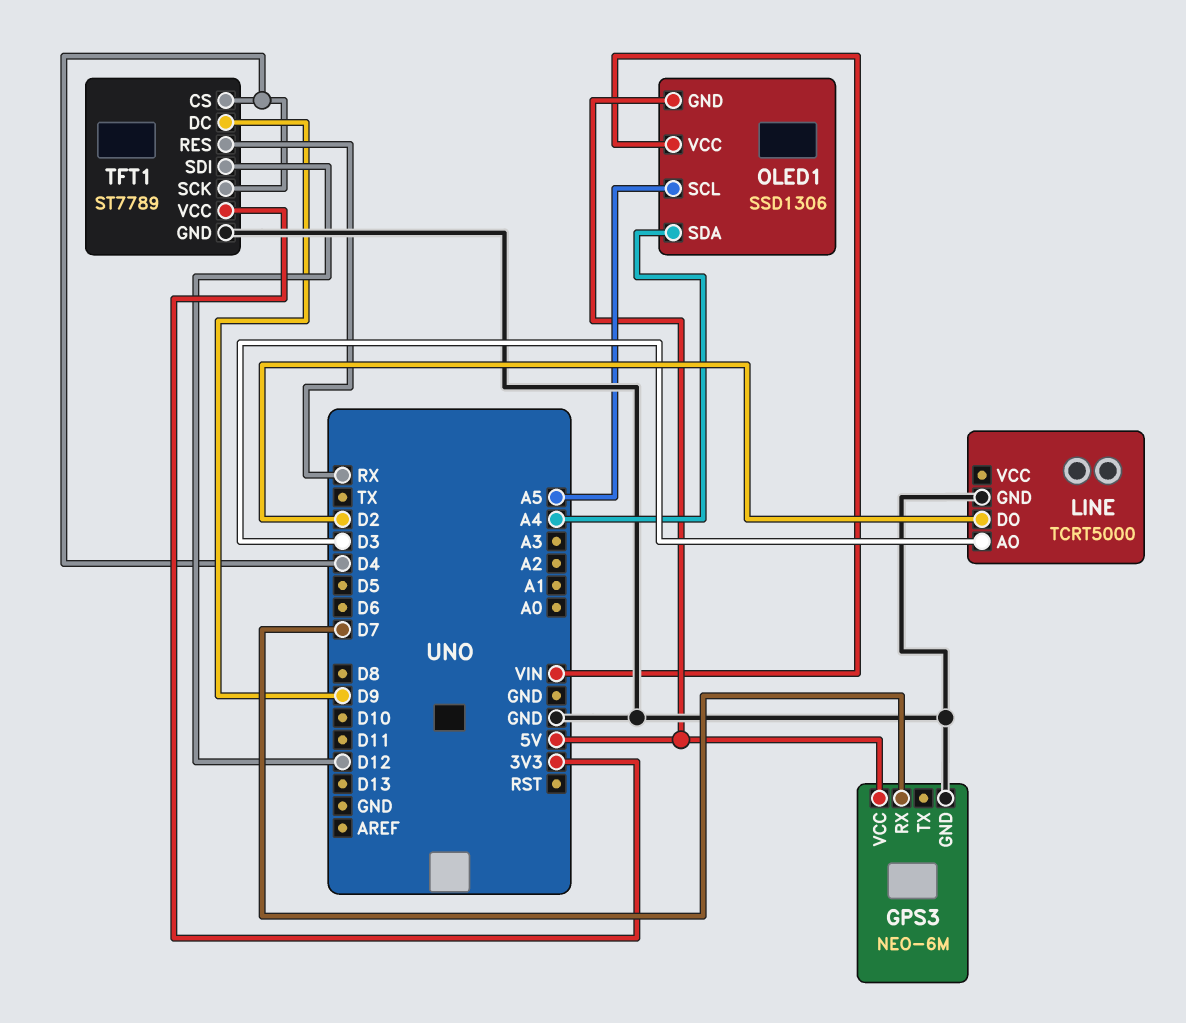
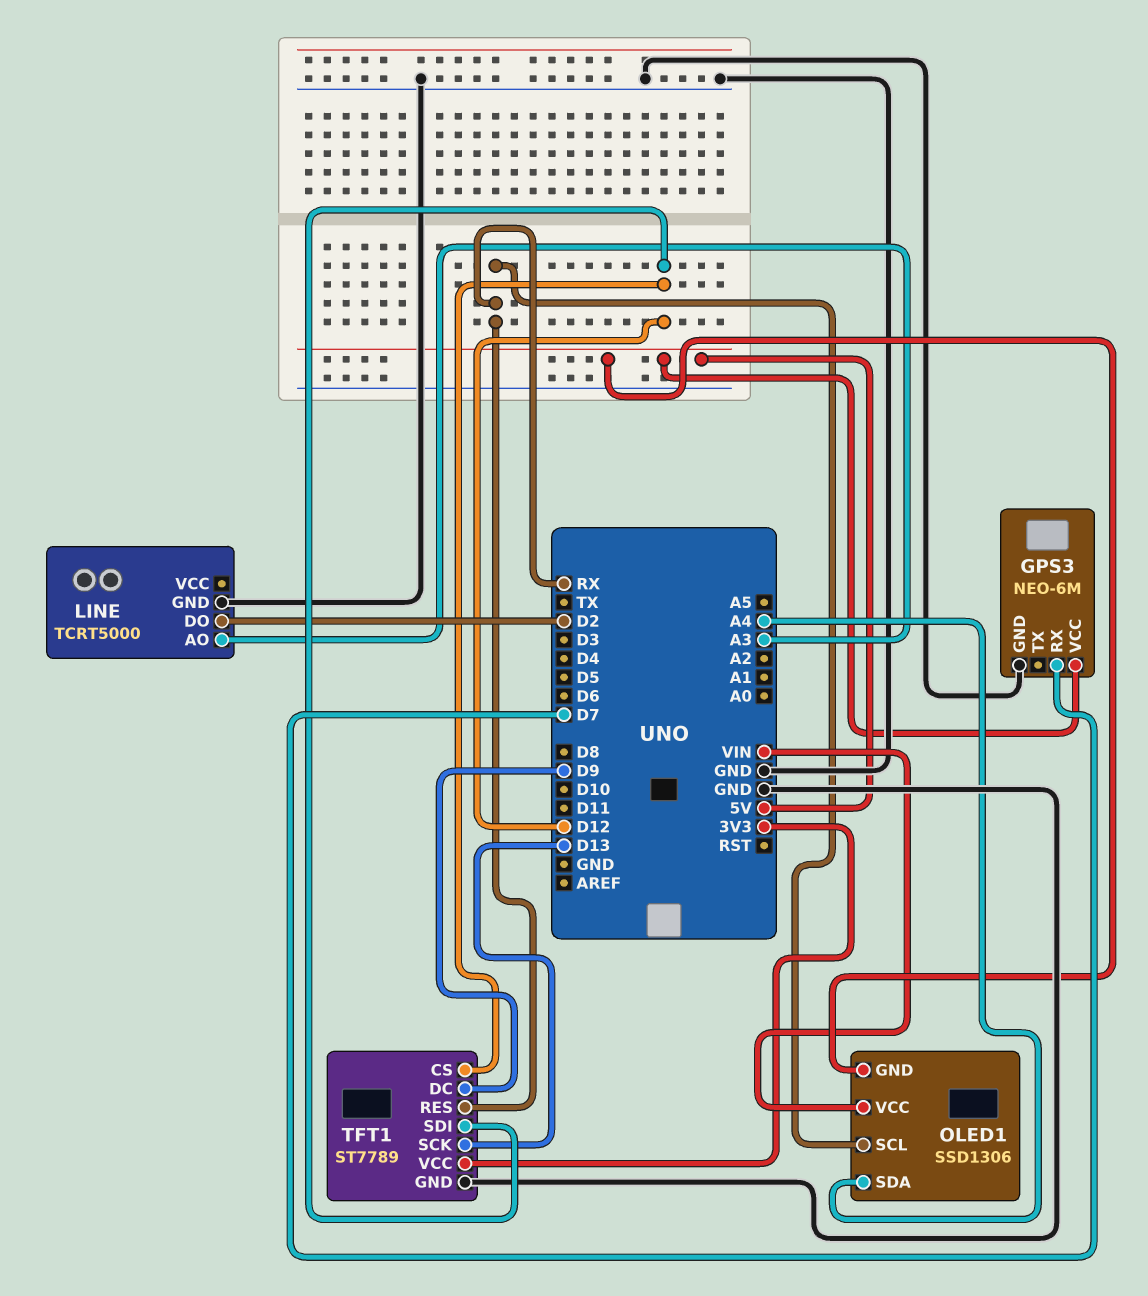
LINE pin AO: D3 -> A3
OLED1 pin SCL: A5 -> RX
TFT1 pin CS: D4 -> D12
TFT1 pin SCK: D4 -> D13

